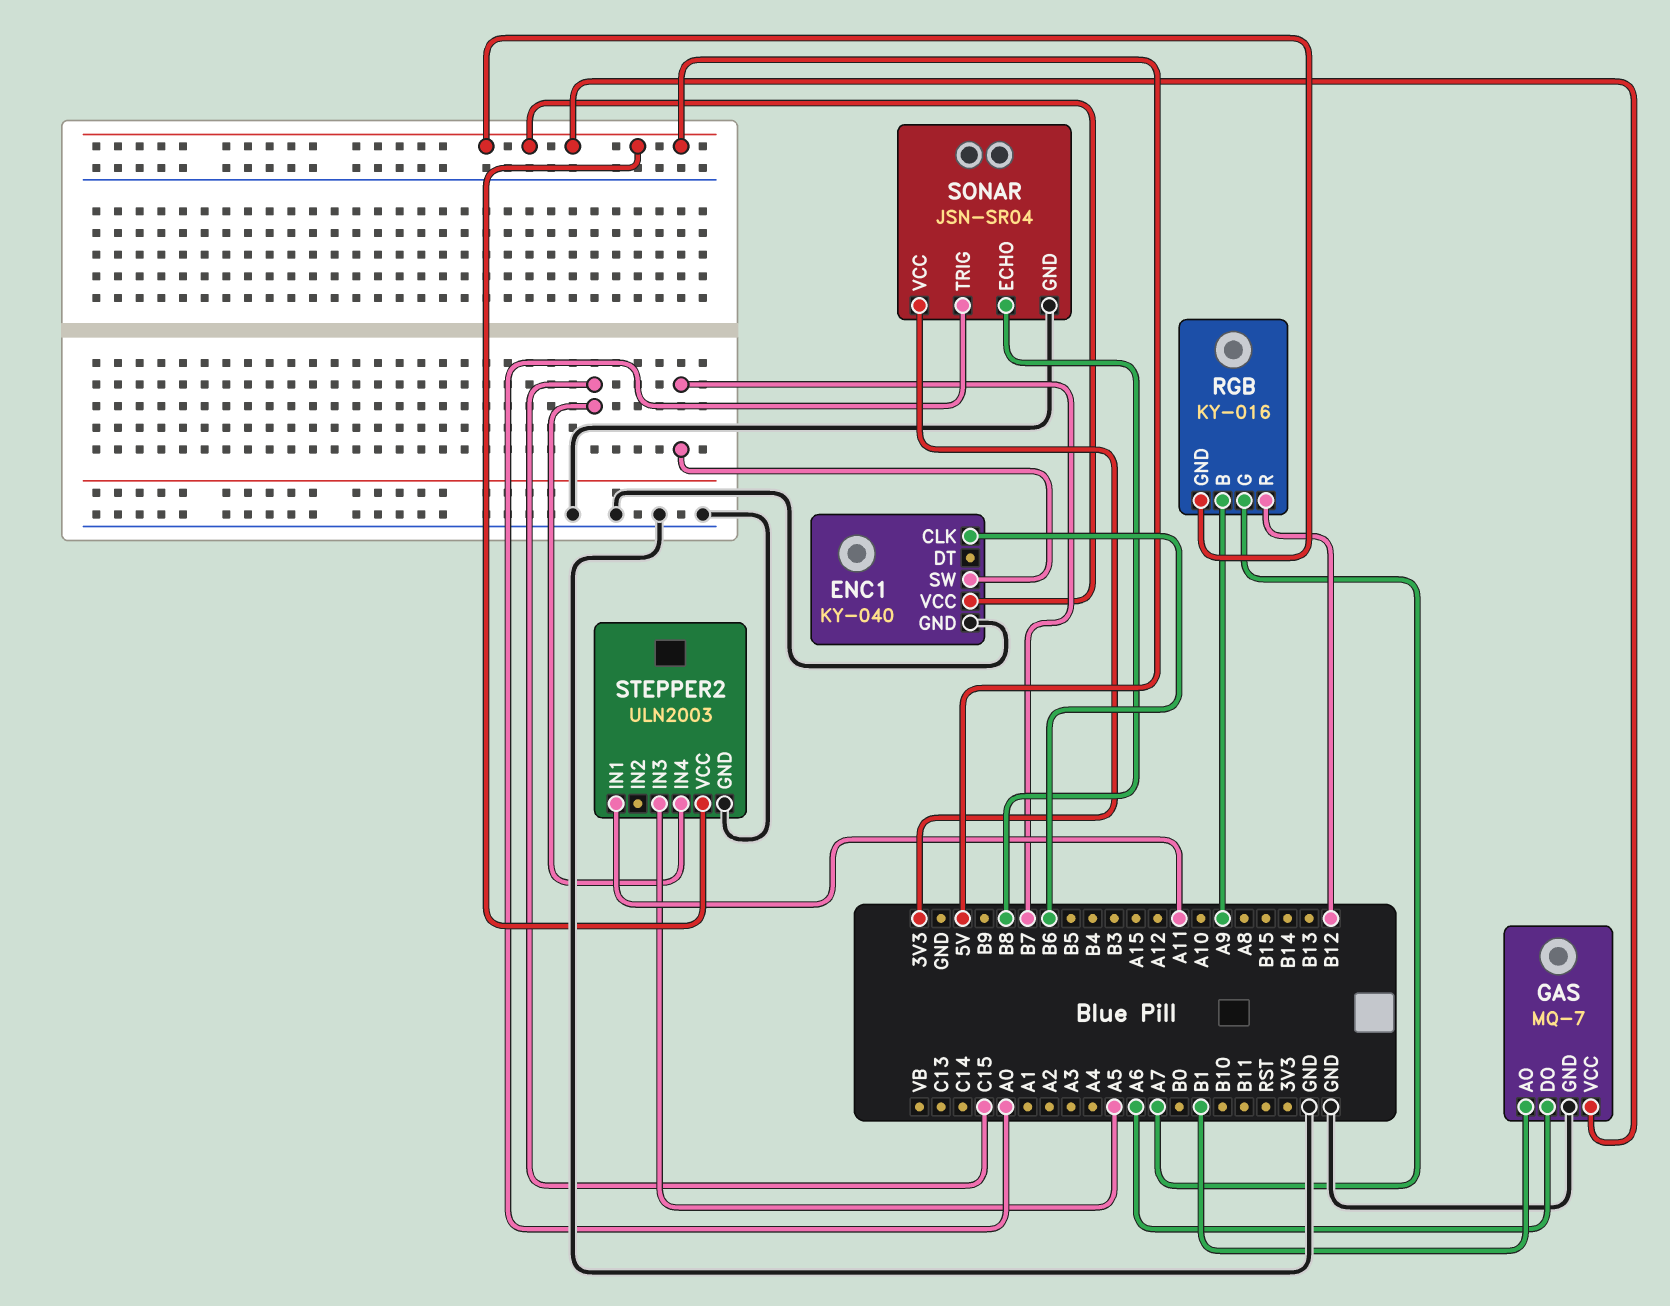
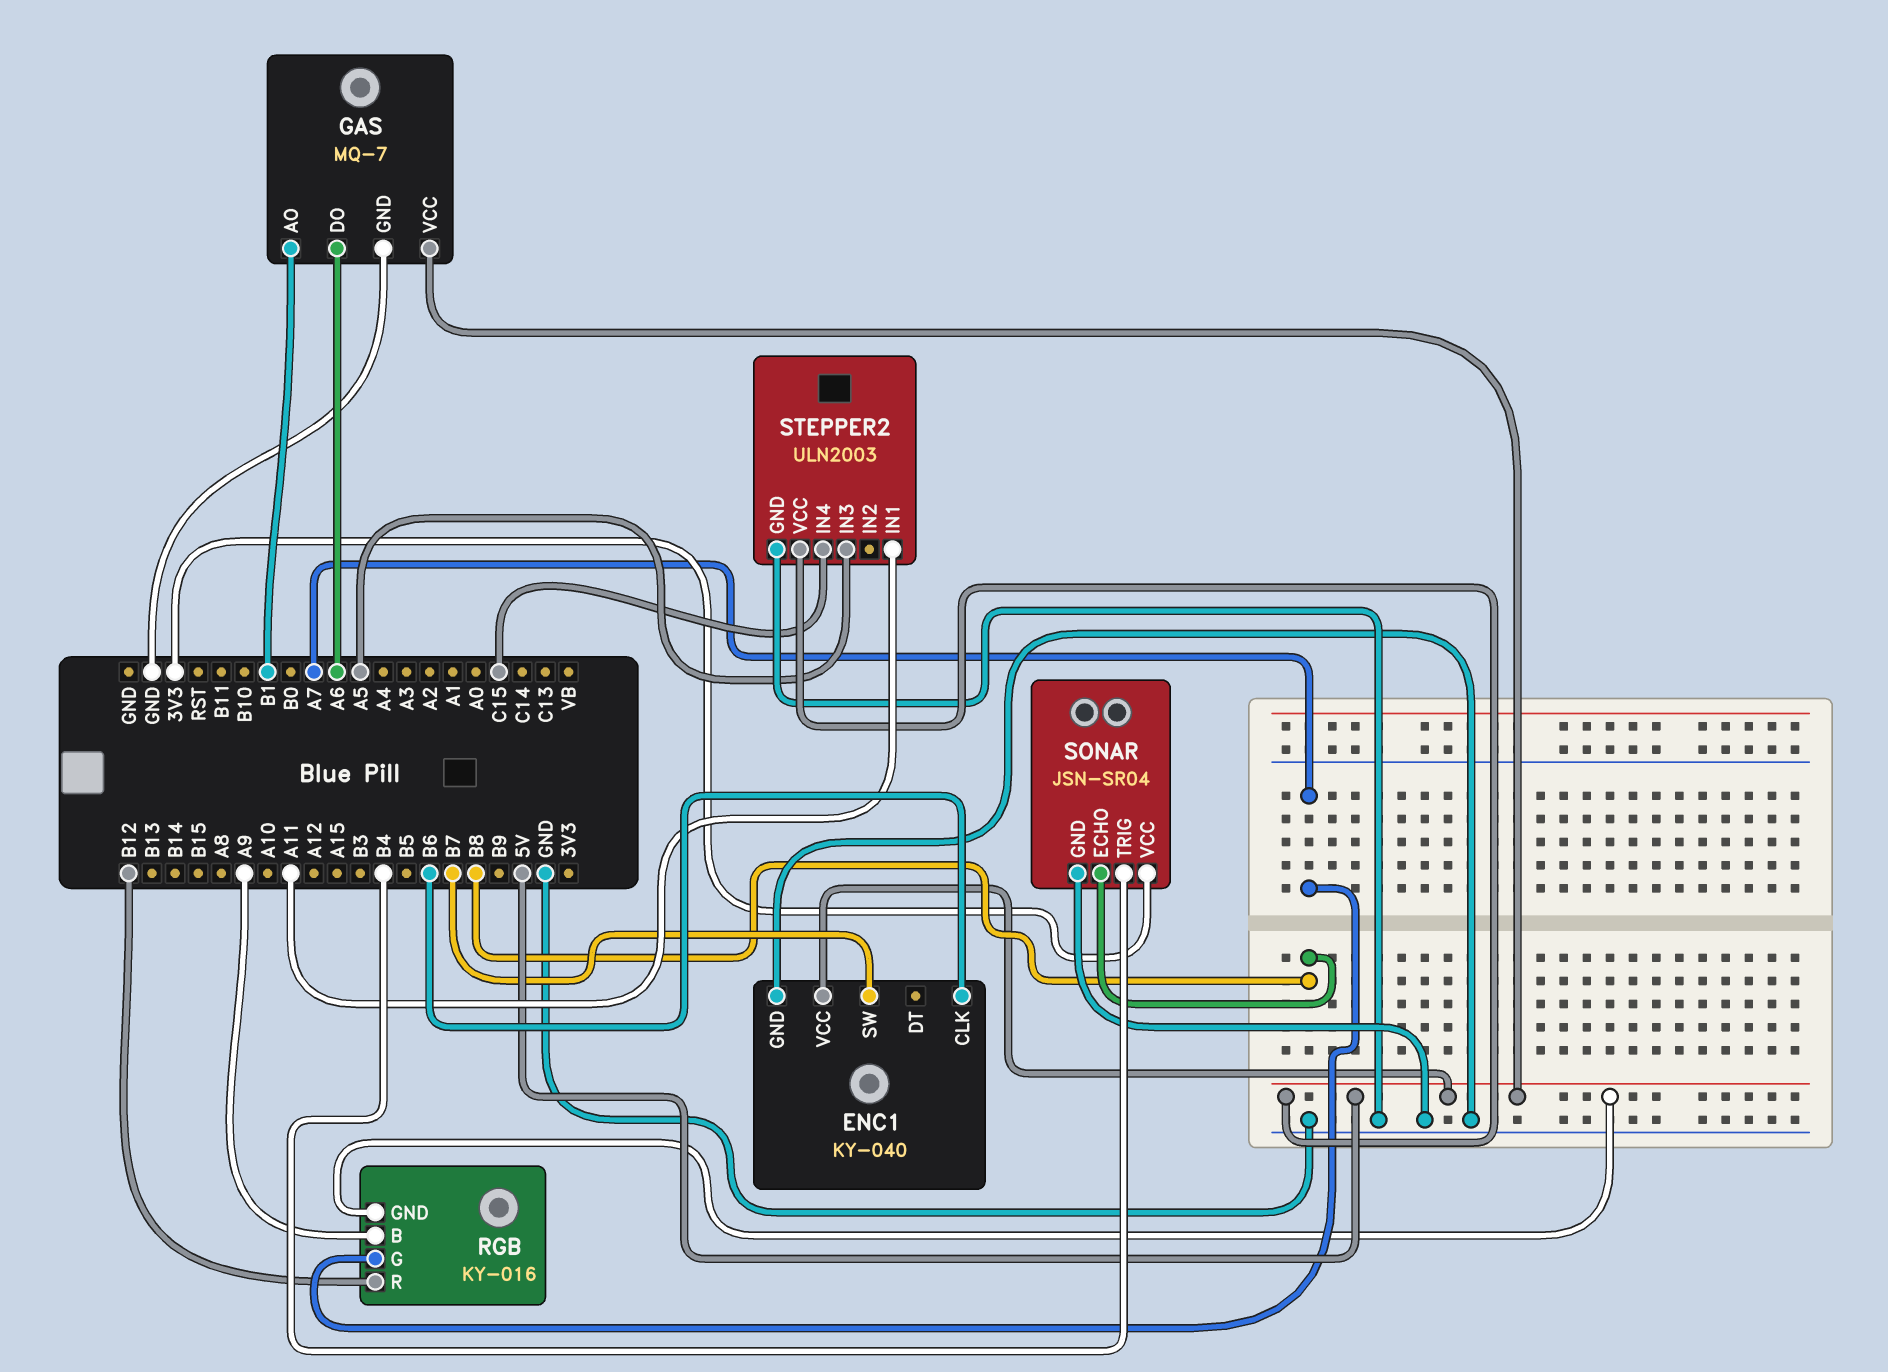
SONAR pin TRIG: A0 -> B4

